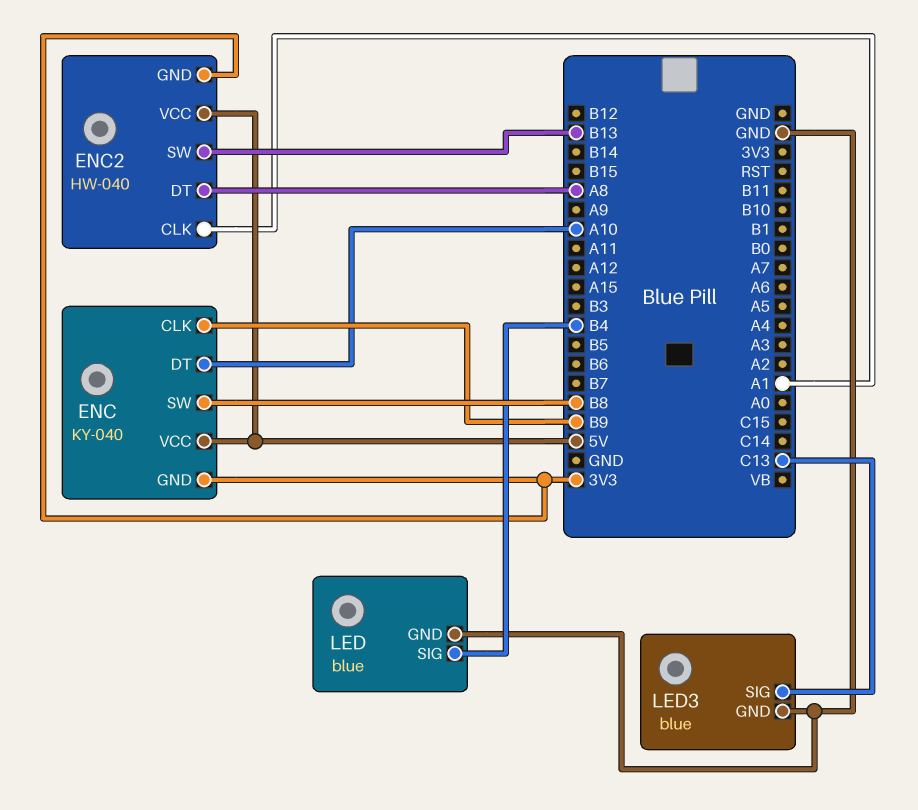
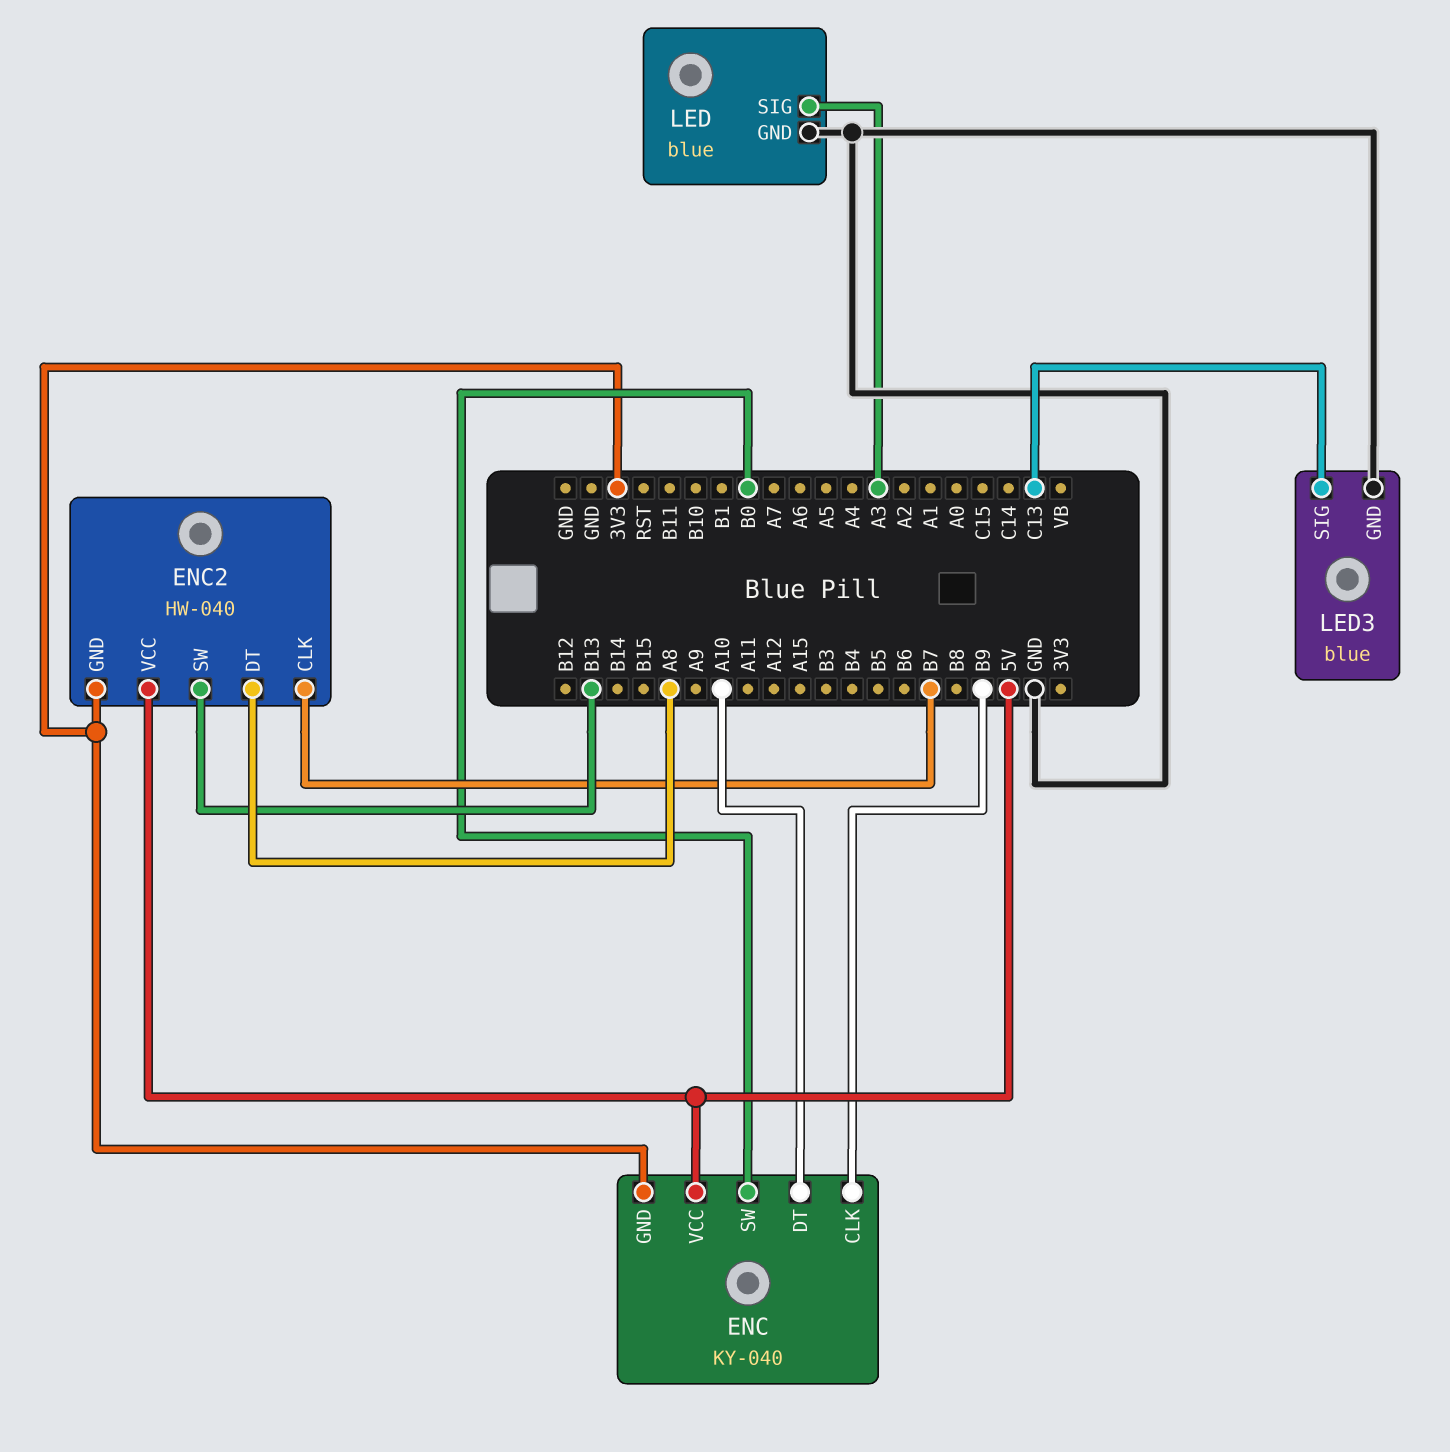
ENC pin SW: B8 -> B0
ENC2 pin CLK: A1 -> B7
LED pin SIG: B4 -> A3

